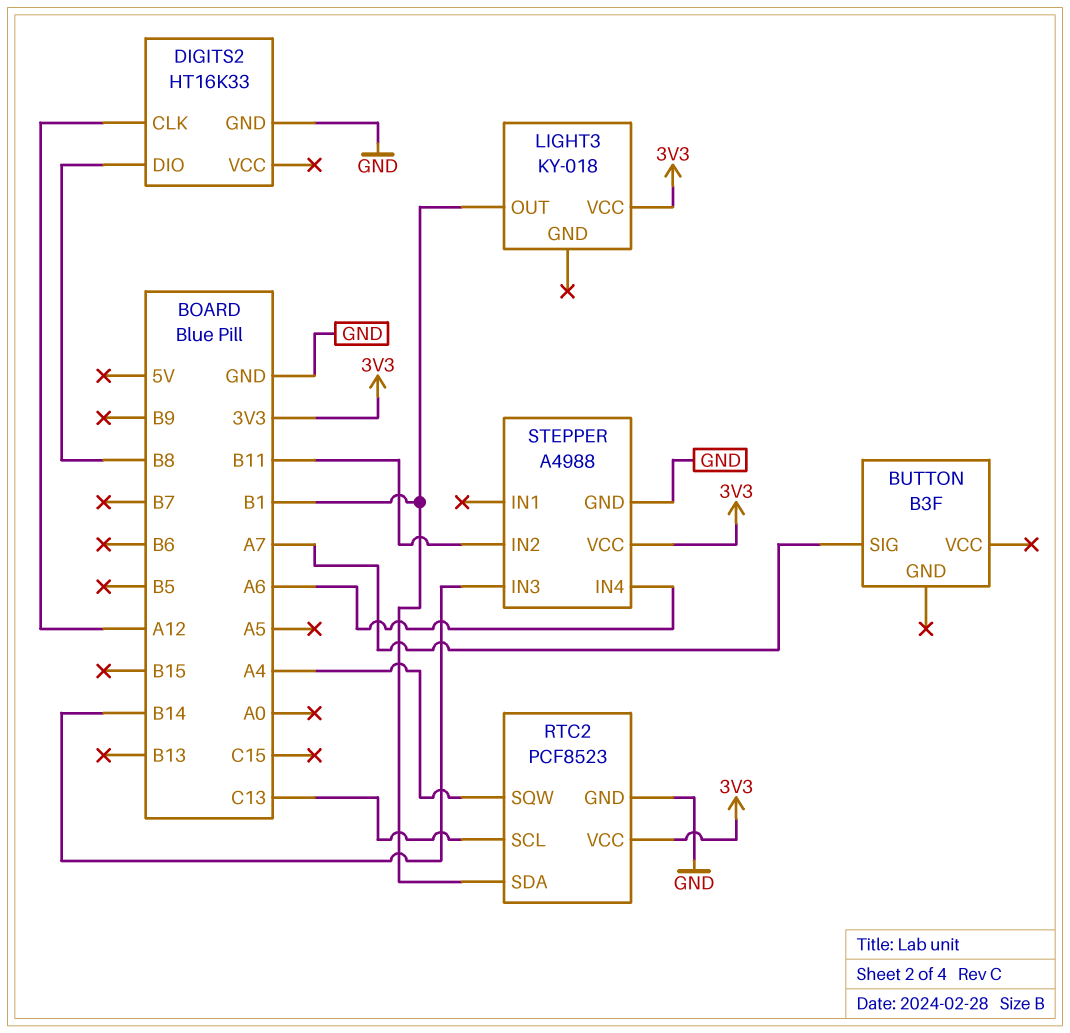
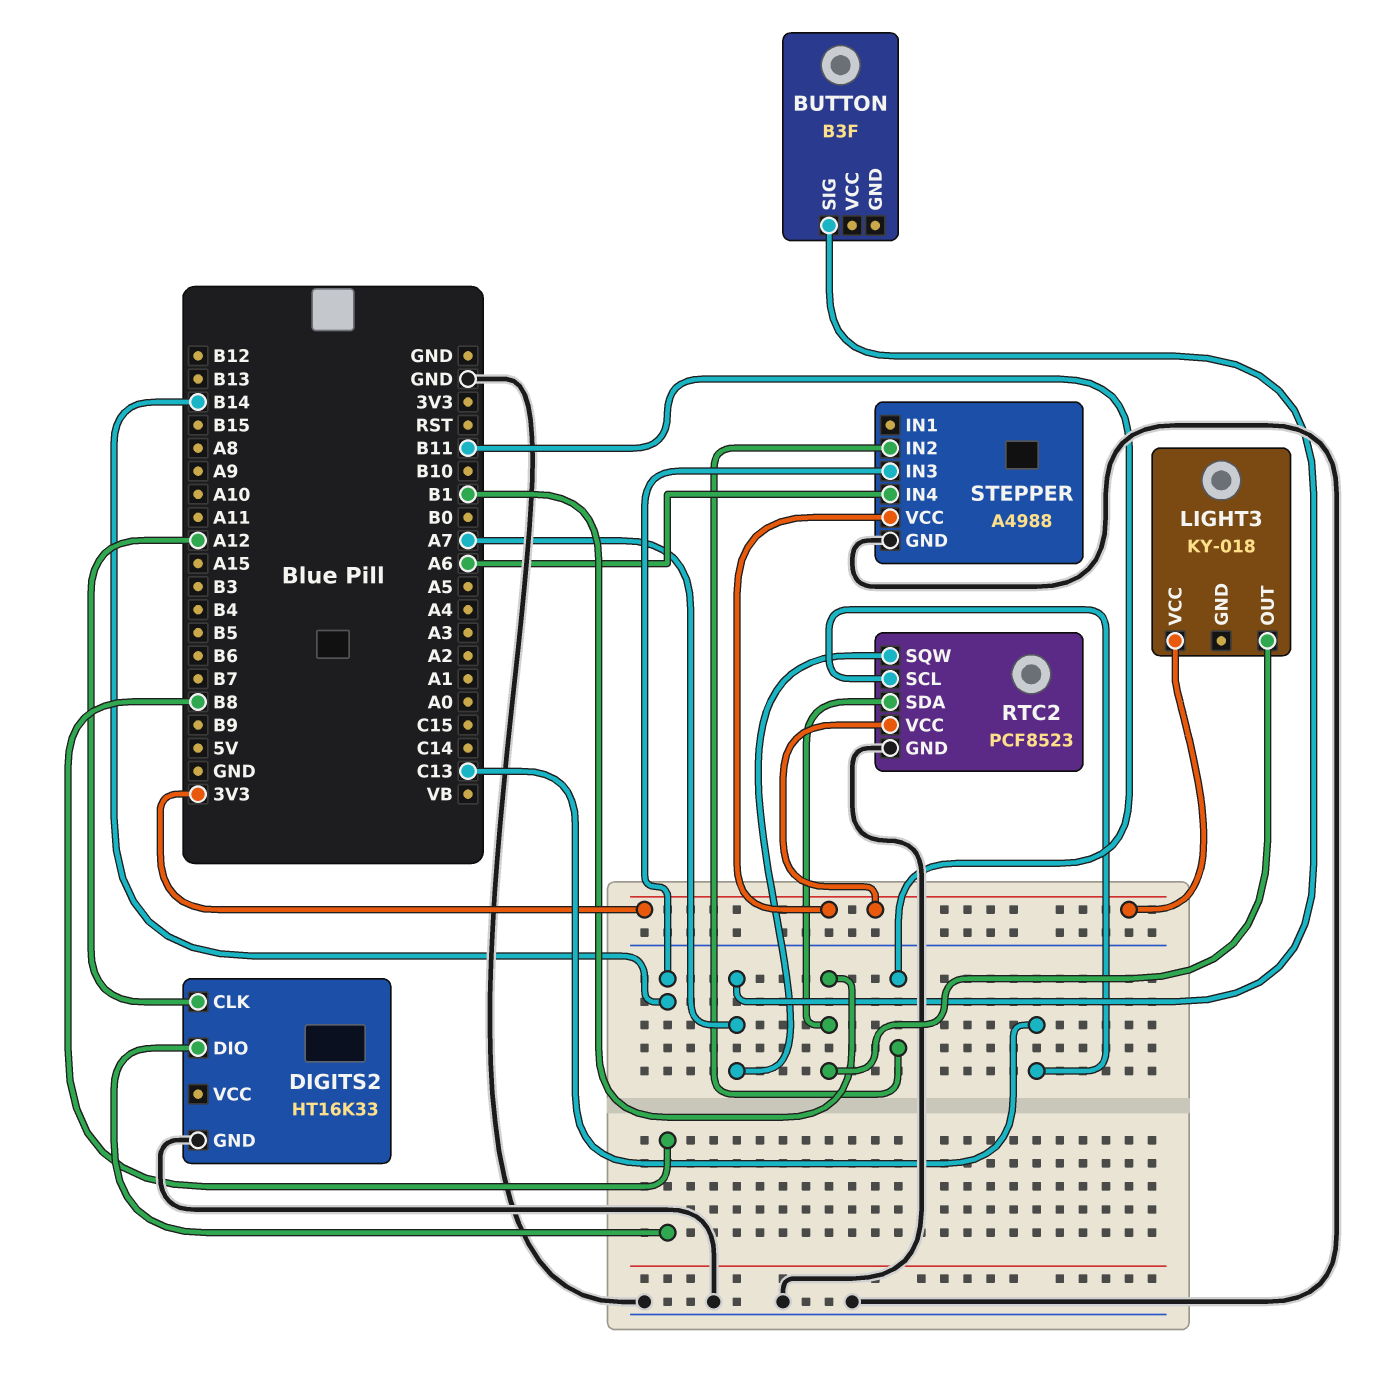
RTC2 pin SQW: A4 -> A7

